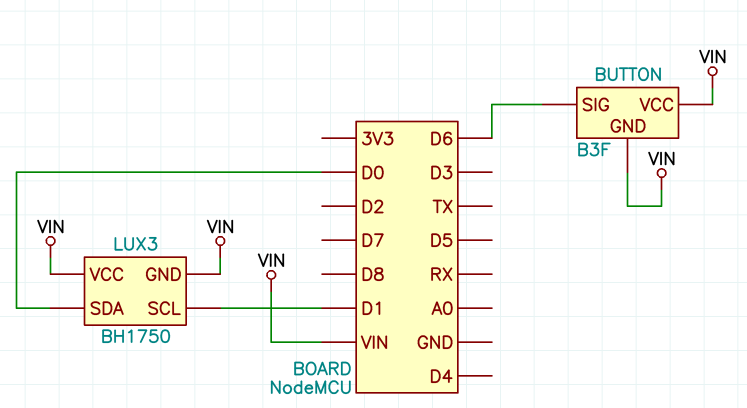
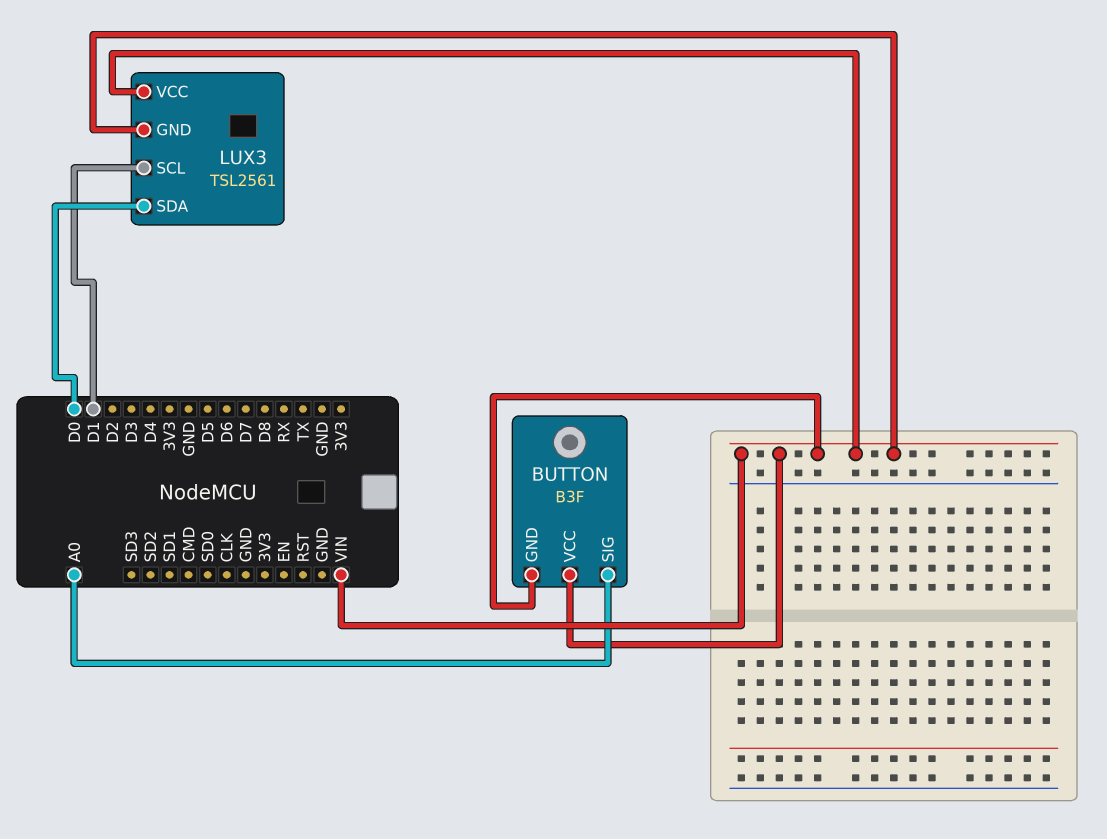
BUTTON pin SIG: D6 -> A0
LUX3: BH1750 -> TSL2561

